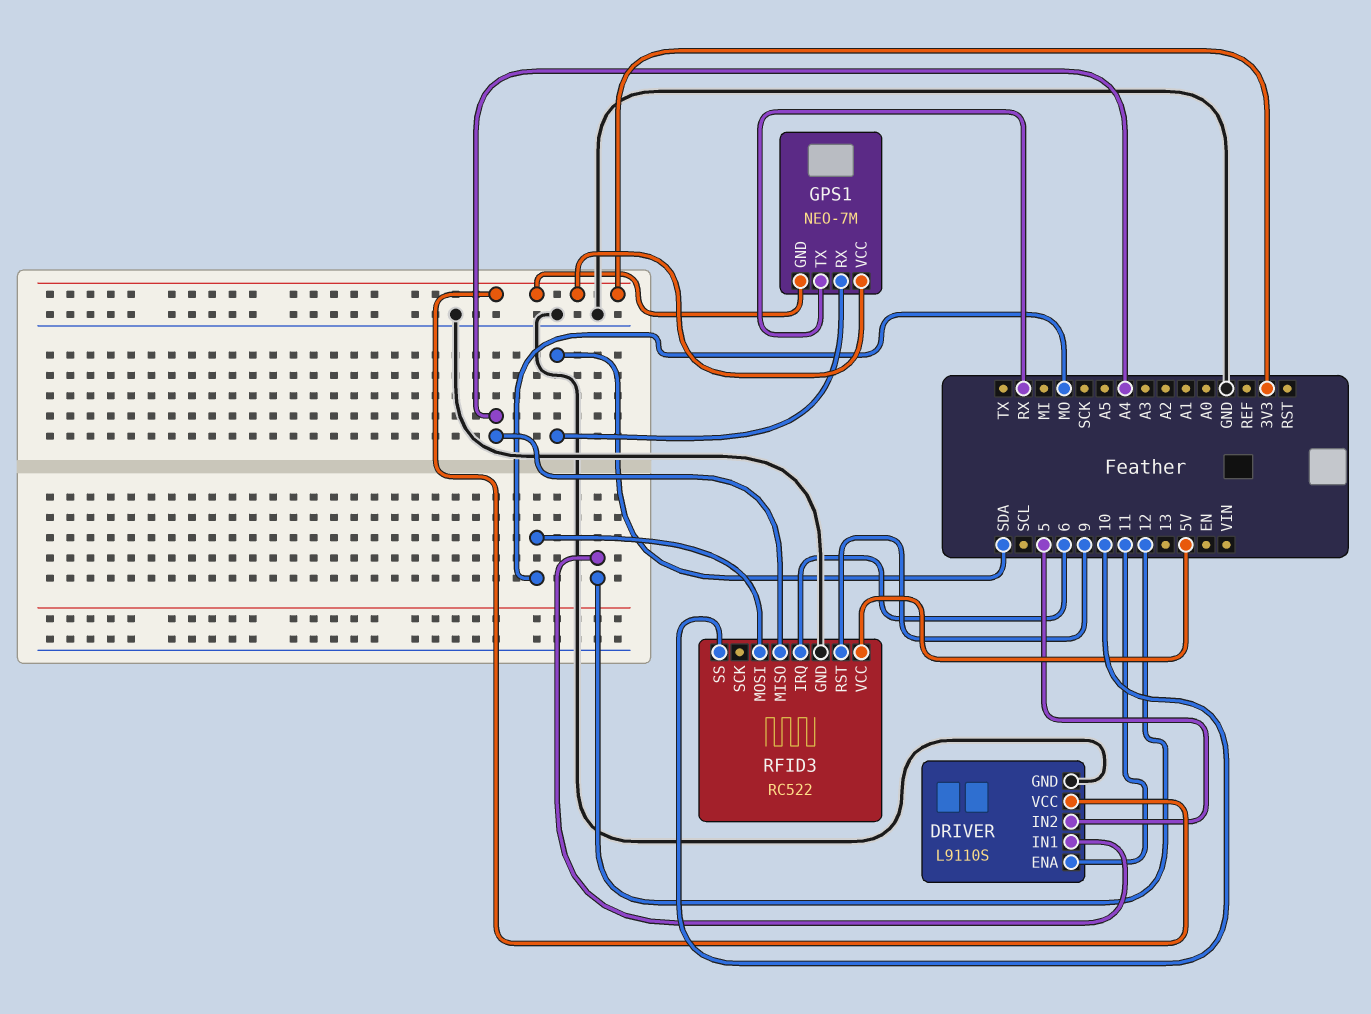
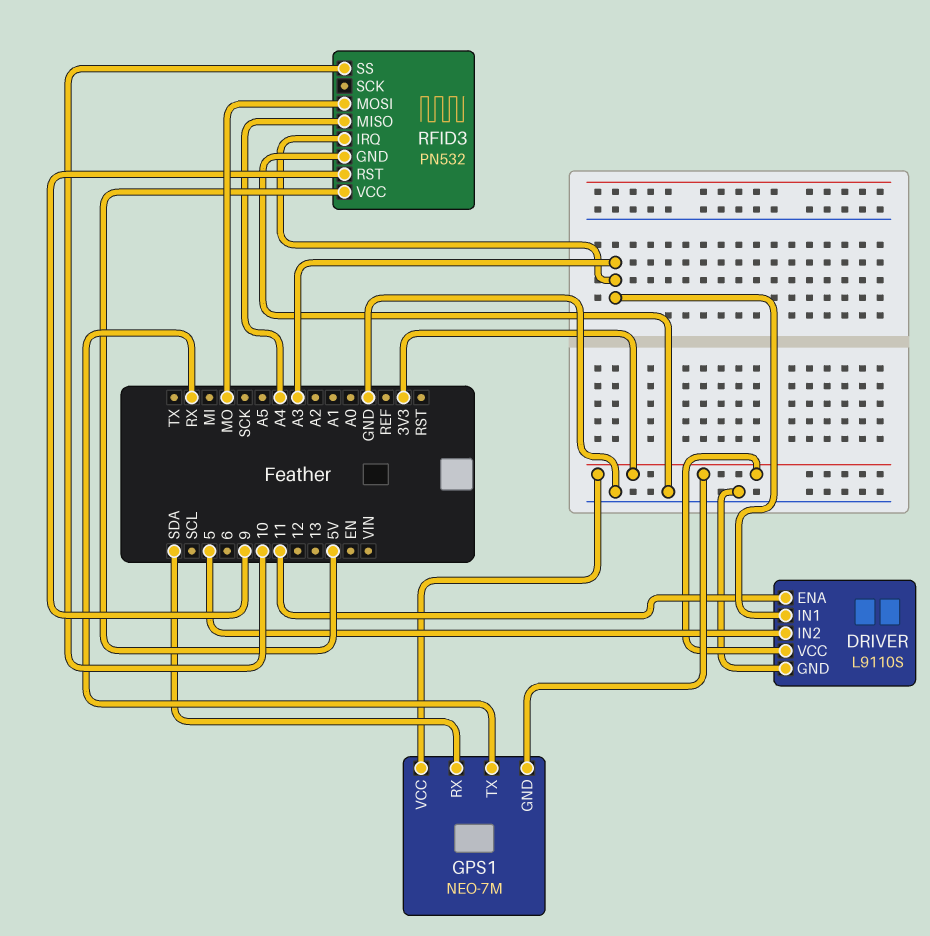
DRIVER pin IN1: 12 -> A3
RFID3: RC522 -> PN532
RFID3 pin IRQ: 6 -> A3

